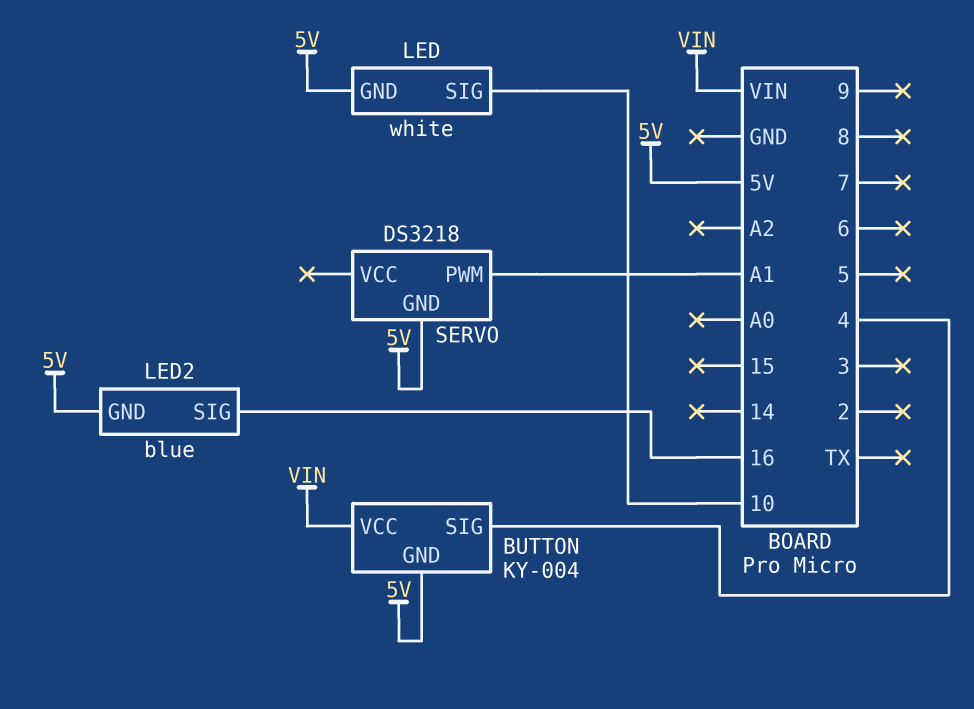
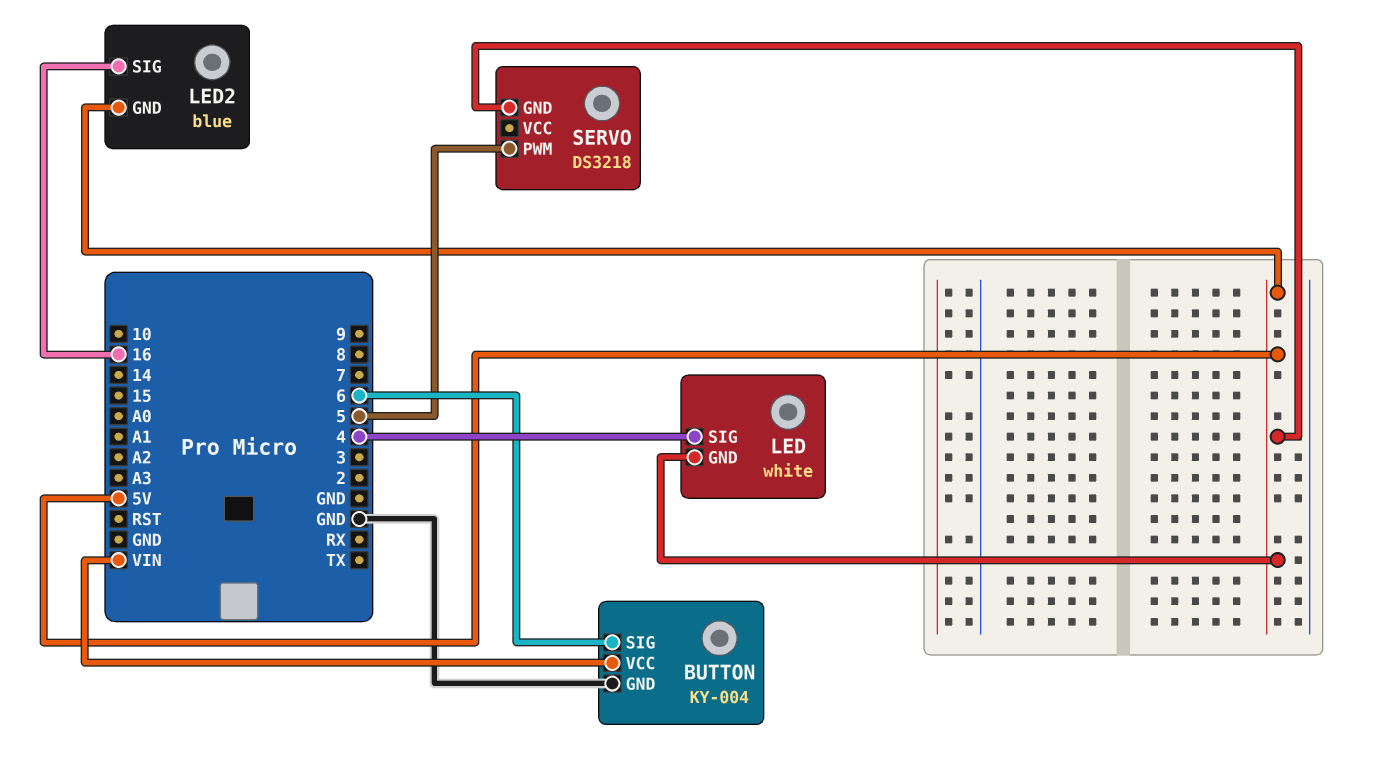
BUTTON pin GND: 5V -> GND
BUTTON pin SIG: 4 -> 6
LED pin SIG: 10 -> 4
SERVO pin PWM: A1 -> 5

